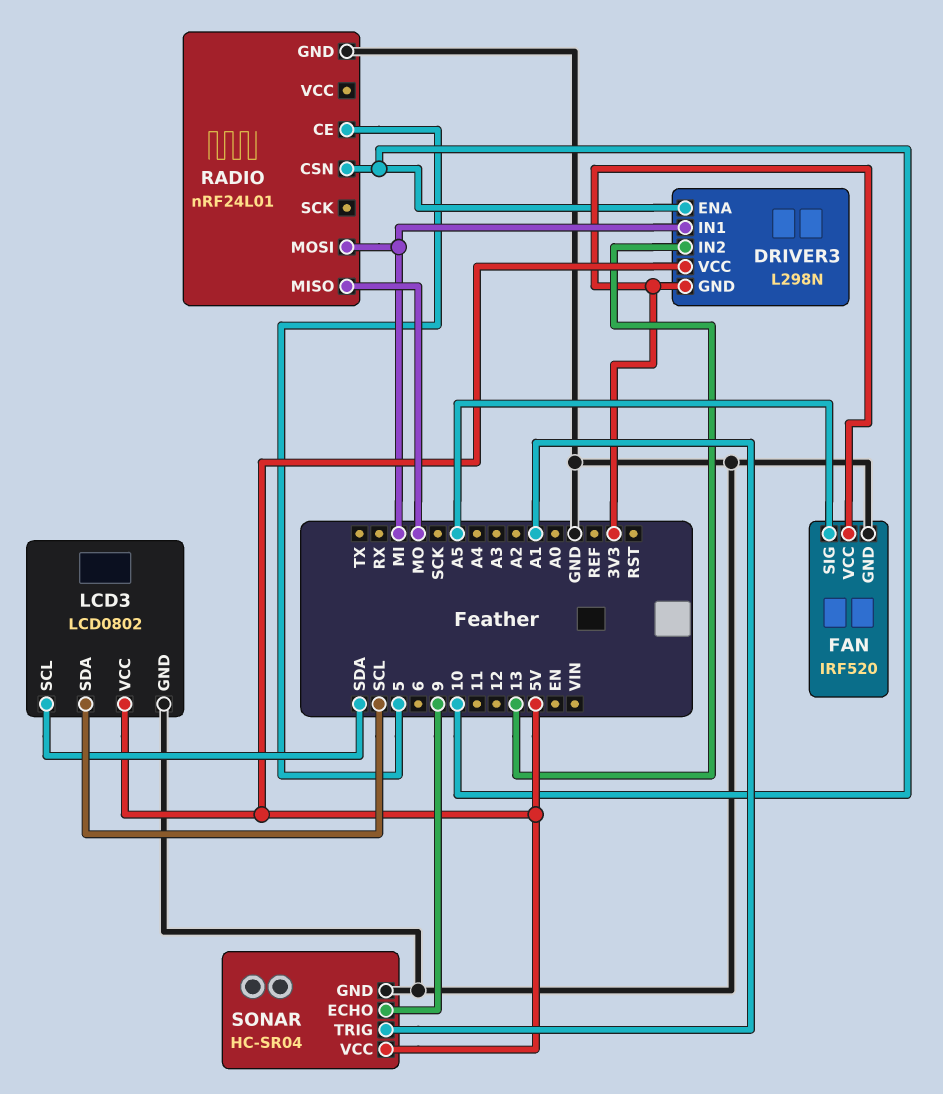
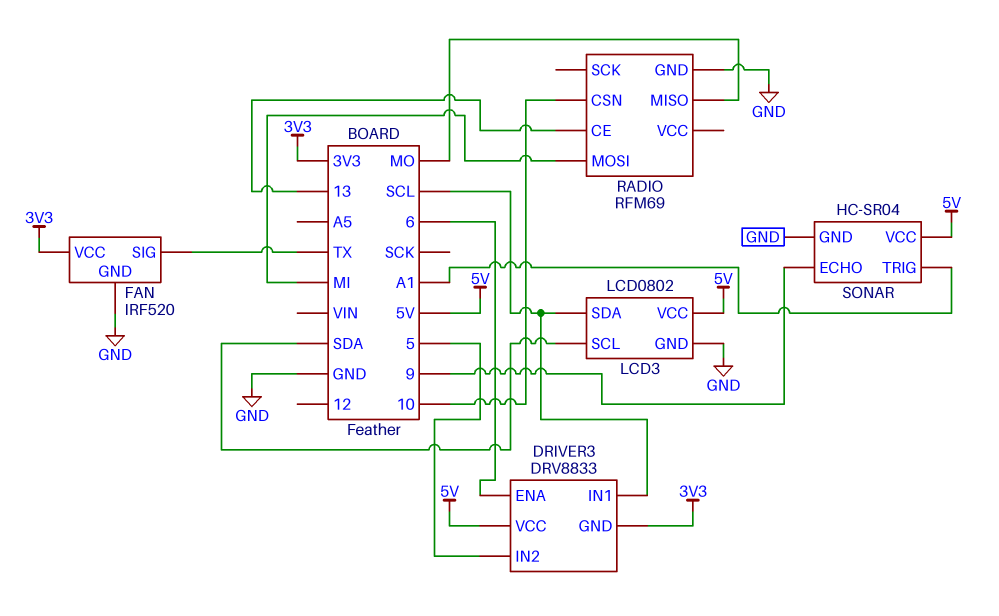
DRIVER3: L298N -> DRV8833
DRIVER3 pin ENA: 10 -> 6
DRIVER3 pin IN1: MI -> SCL
DRIVER3 pin IN2: 13 -> 5
FAN pin SIG: A5 -> TX
RADIO: nRF24L01 -> RFM69
RADIO pin CE: 5 -> 13

